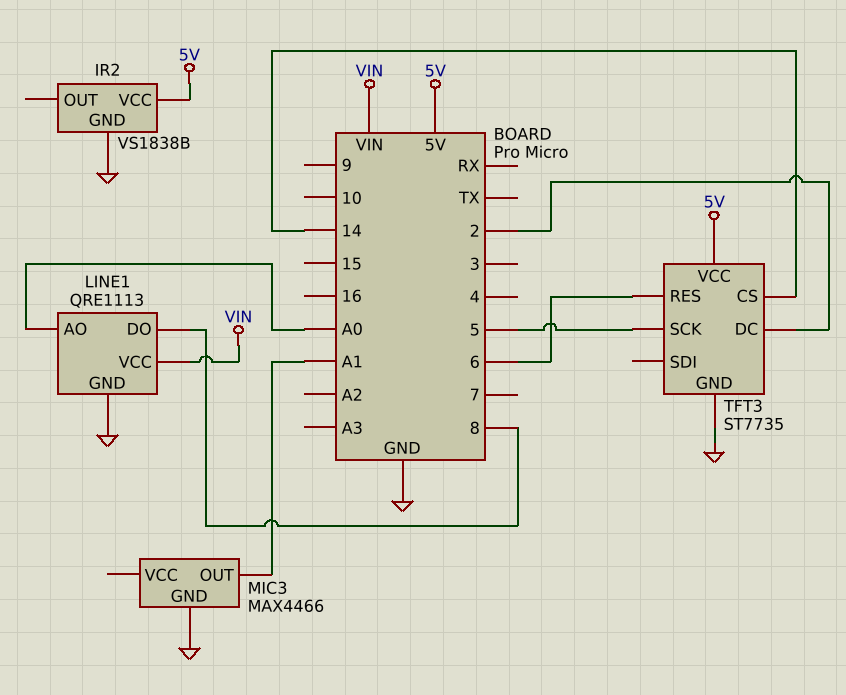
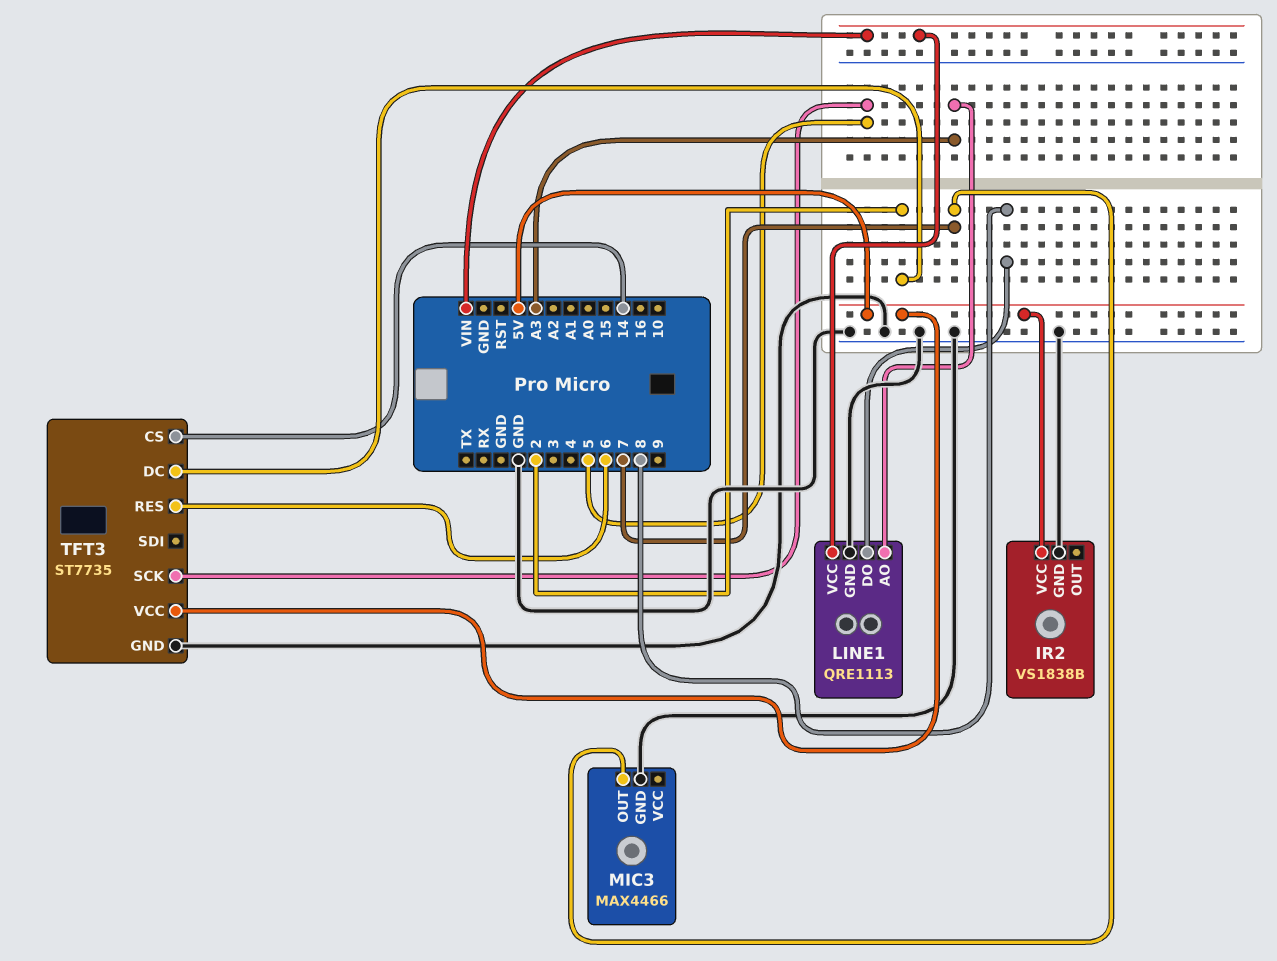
LINE1 pin AO: A0 -> A3
MIC3 pin OUT: A1 -> 7

